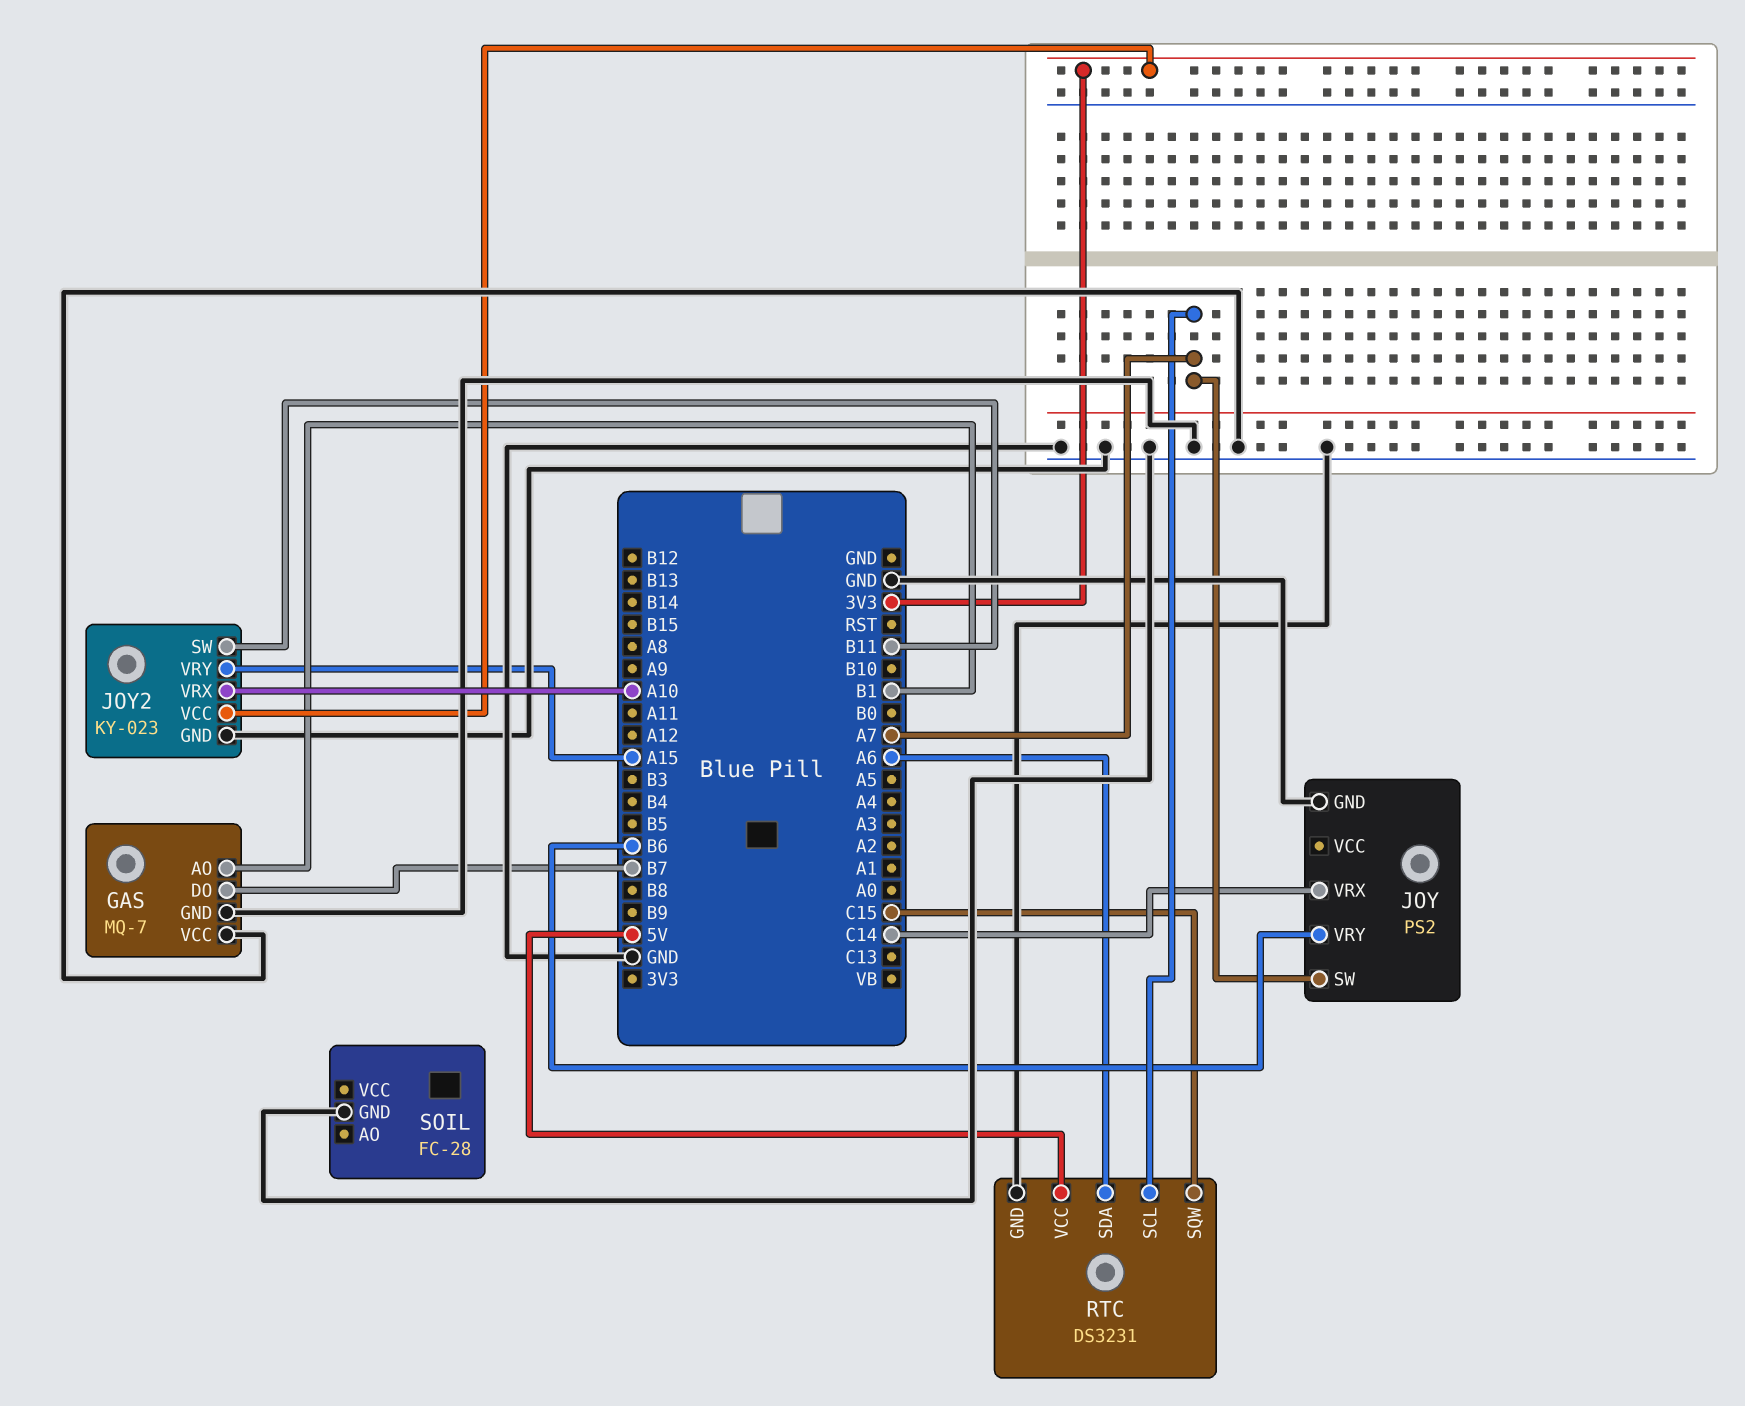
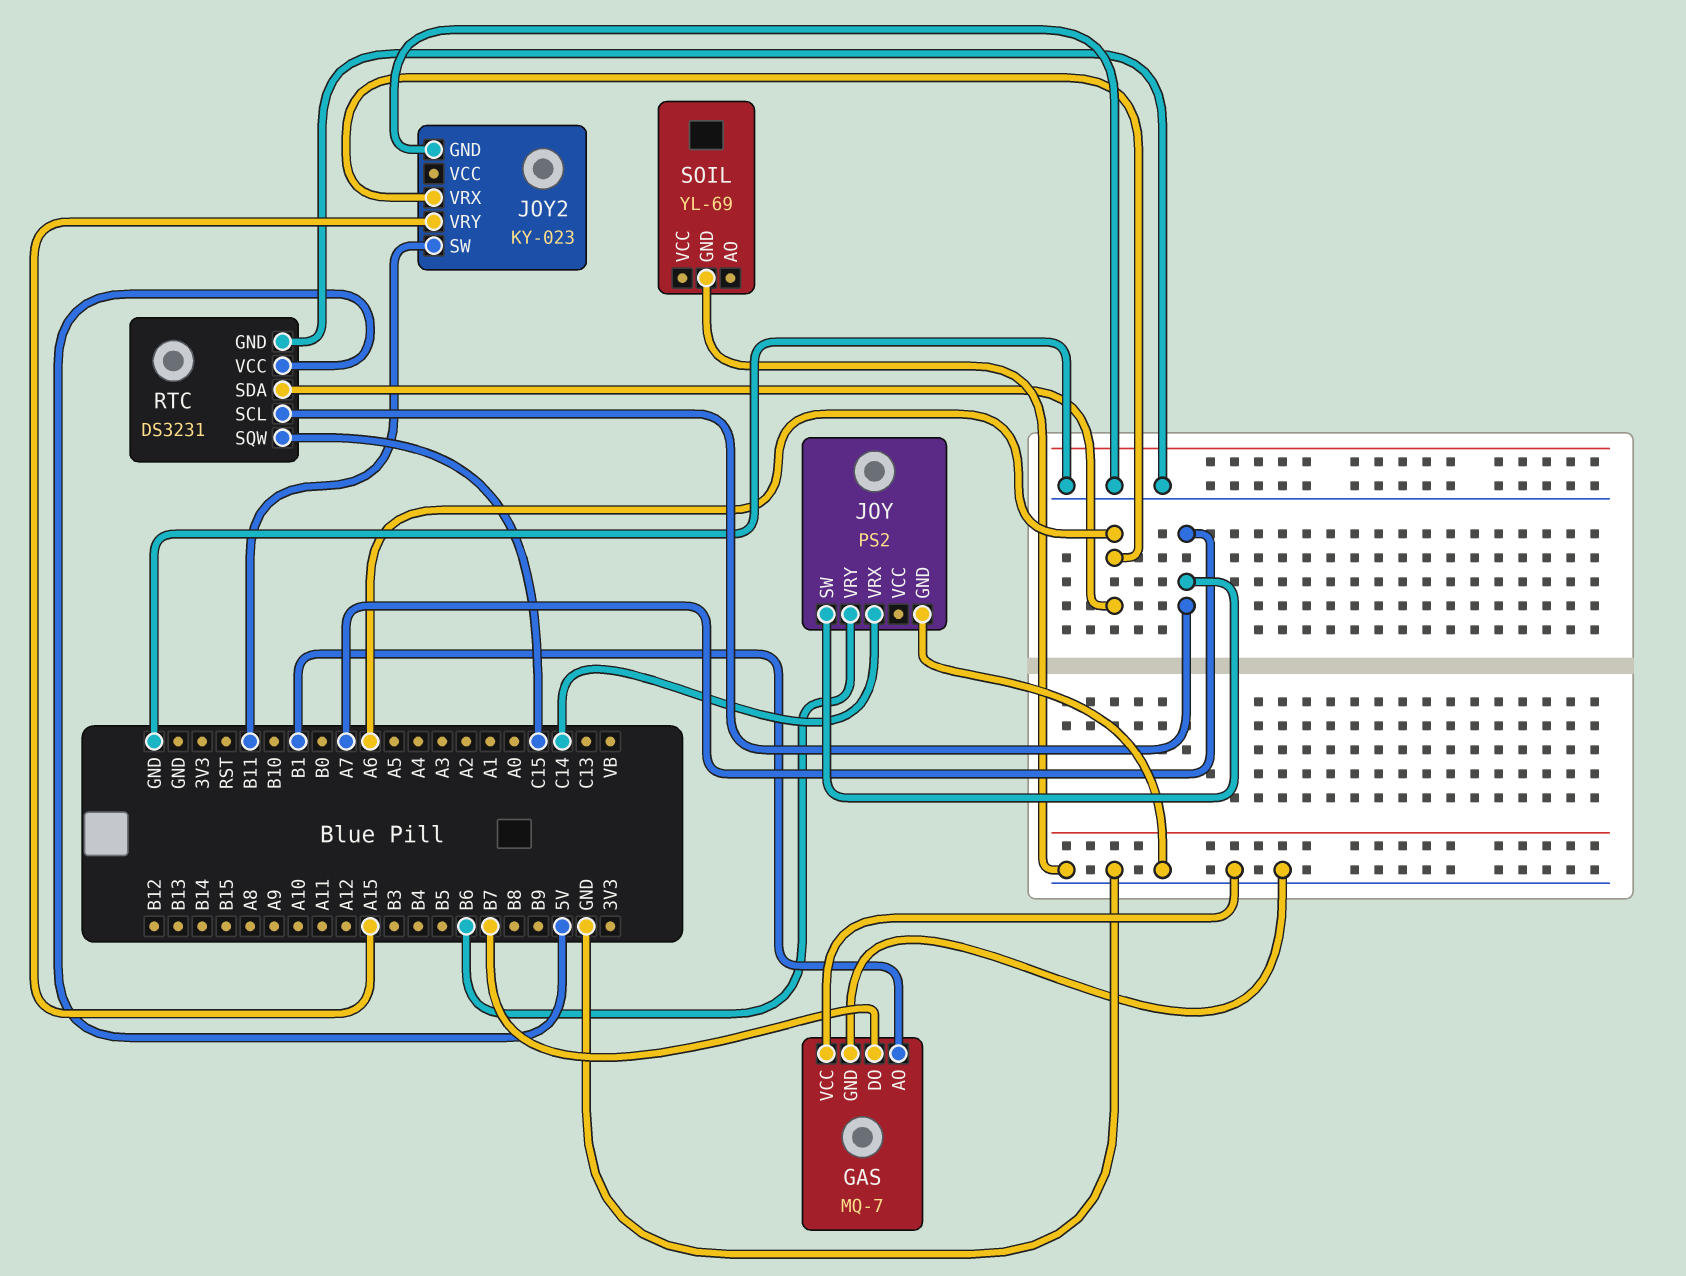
JOY2 pin VCC: 3V3 -> none
JOY2 pin VRX: A10 -> A6
SOIL: FC-28 -> YL-69

